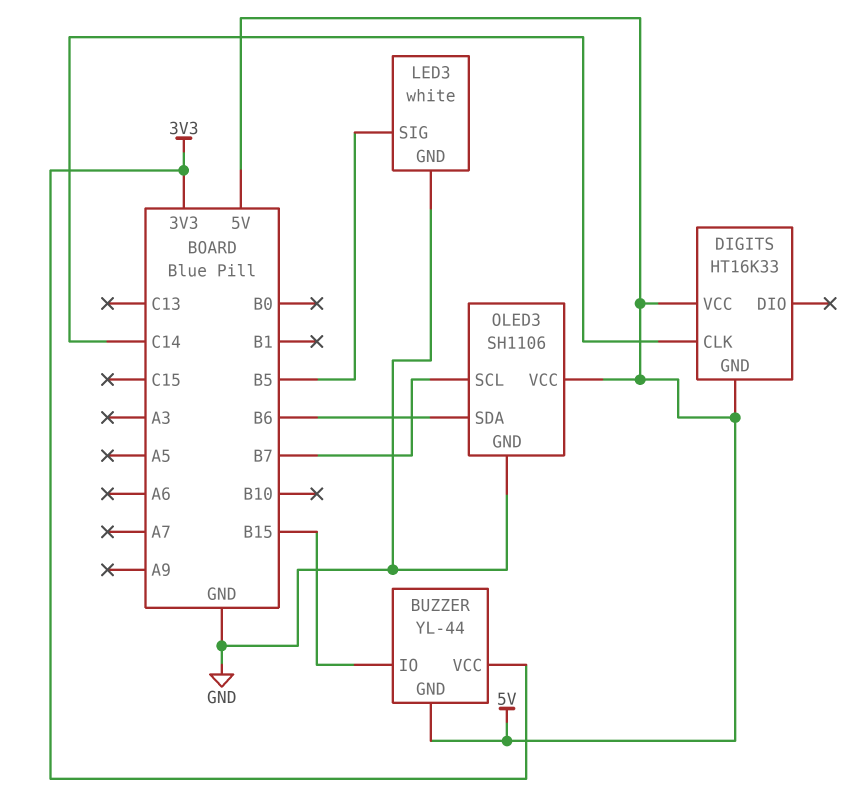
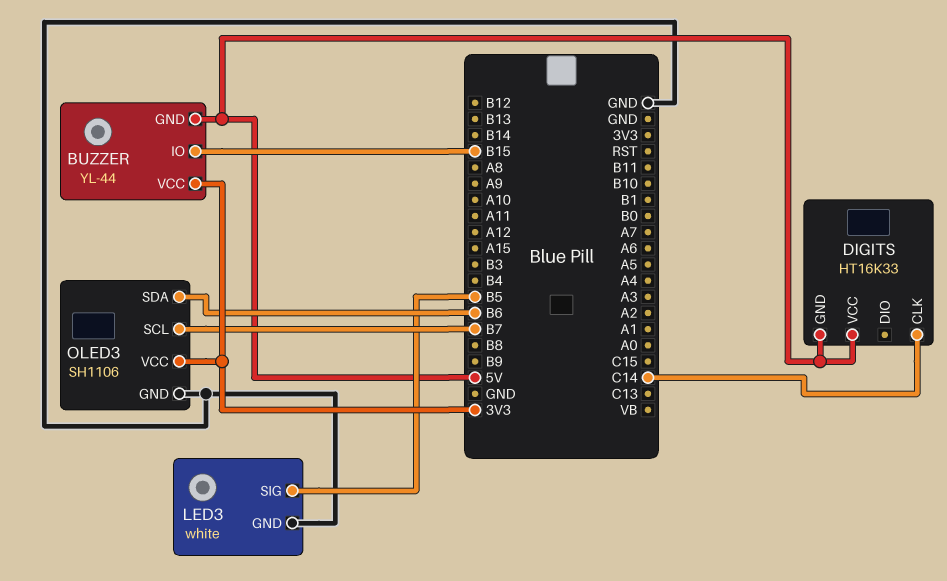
OLED3 pin VCC: 5V -> 3V3

